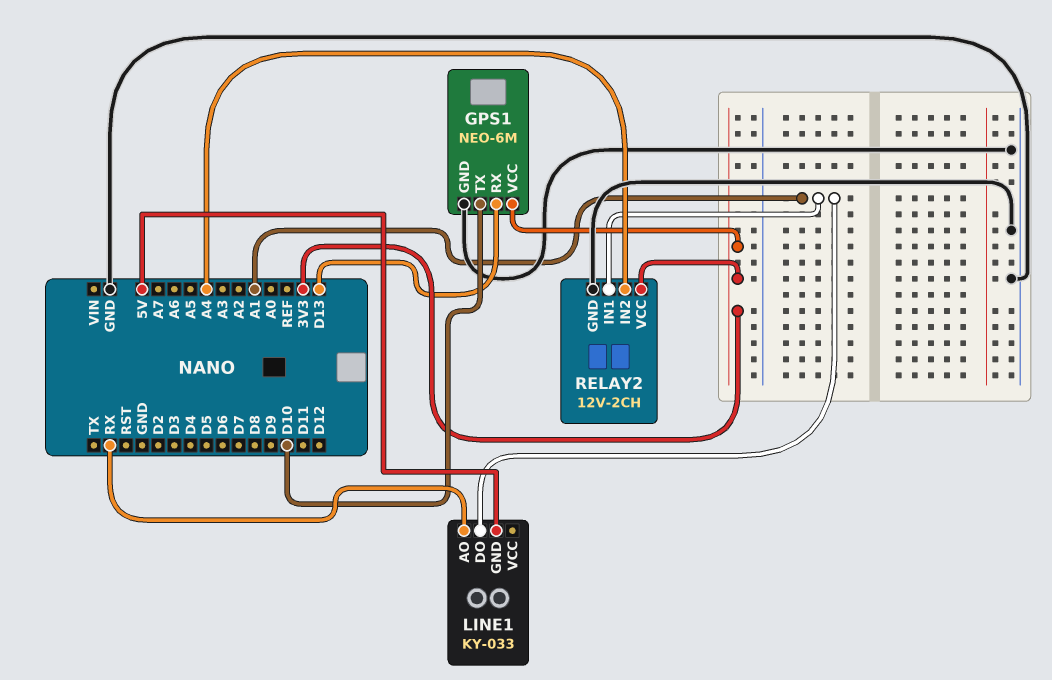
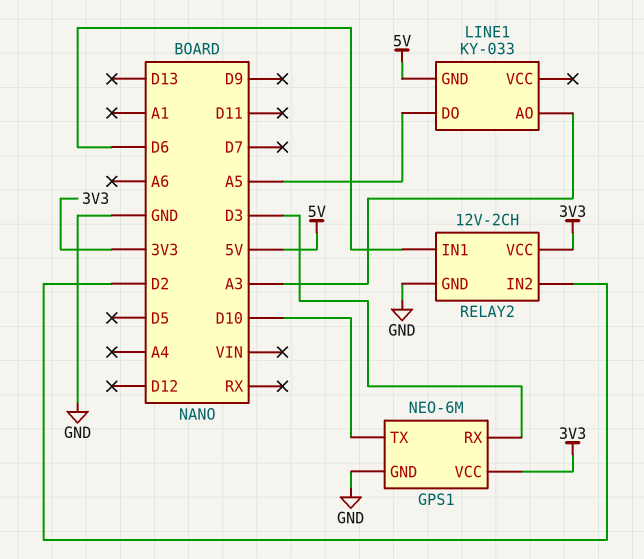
GPS1 pin RX: D13 -> D3
LINE1 pin AO: RX -> A3
LINE1 pin DO: A1 -> A5
RELAY2 pin IN1: A1 -> D6
RELAY2 pin IN2: A4 -> D2

